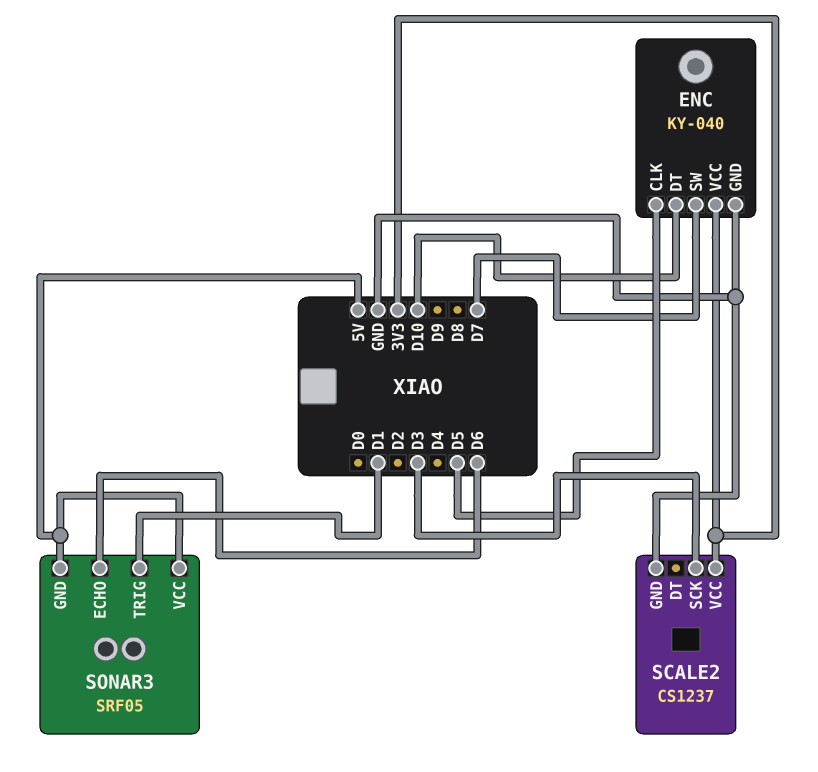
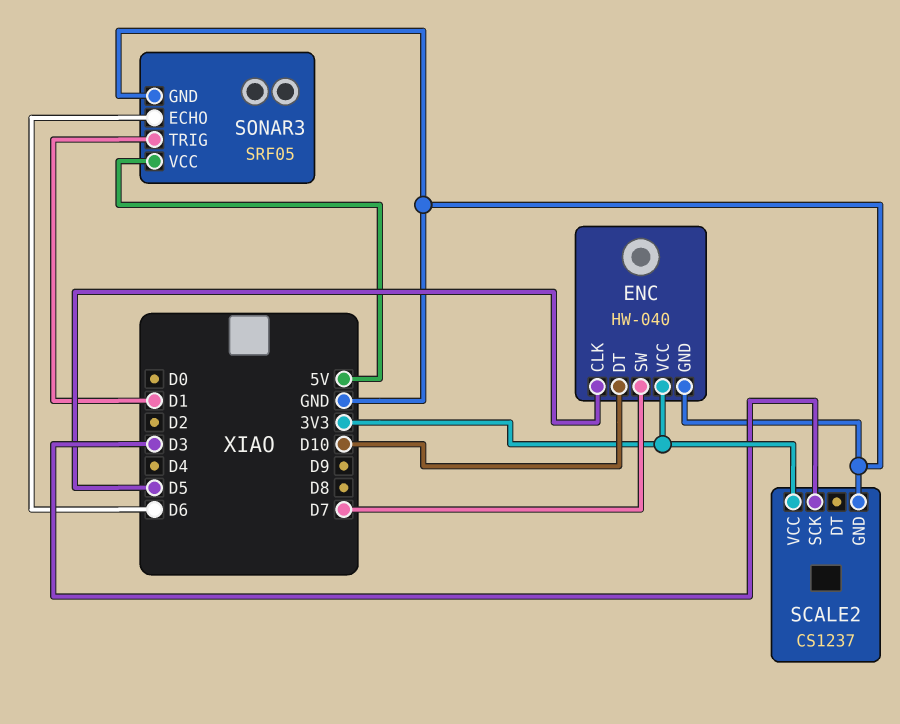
ENC: KY-040 -> HW-040
SONAR3 pin GND: 5V -> GND

